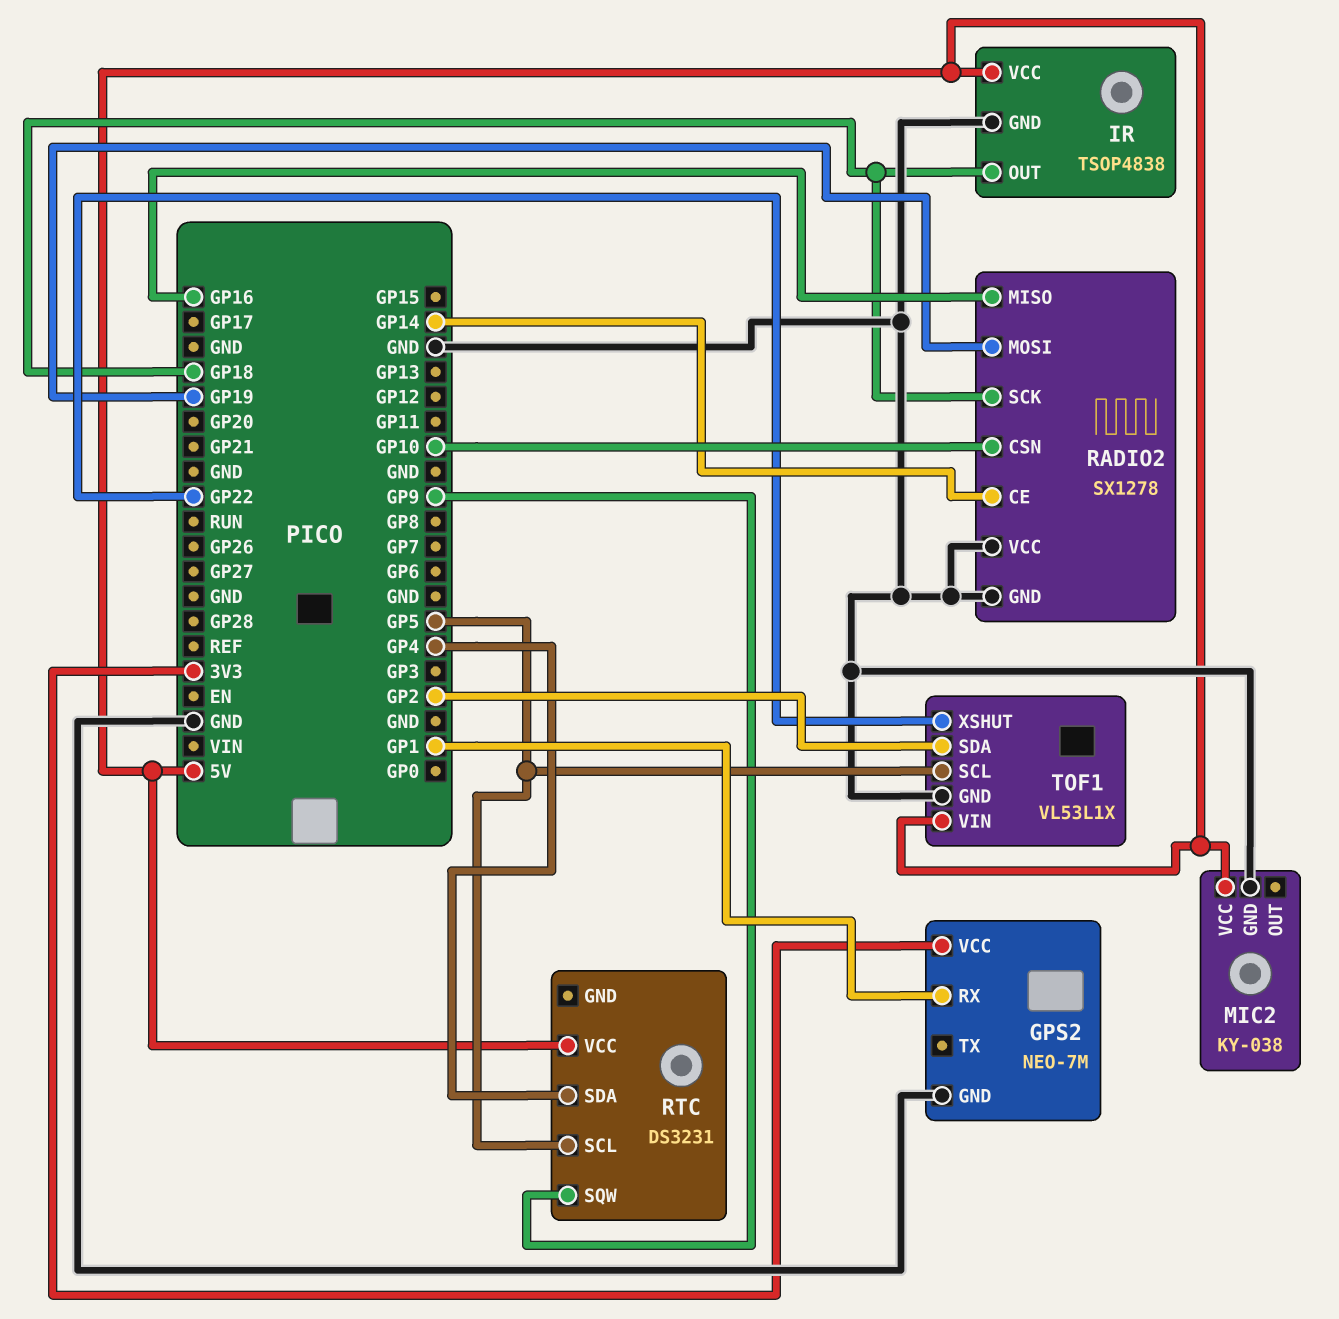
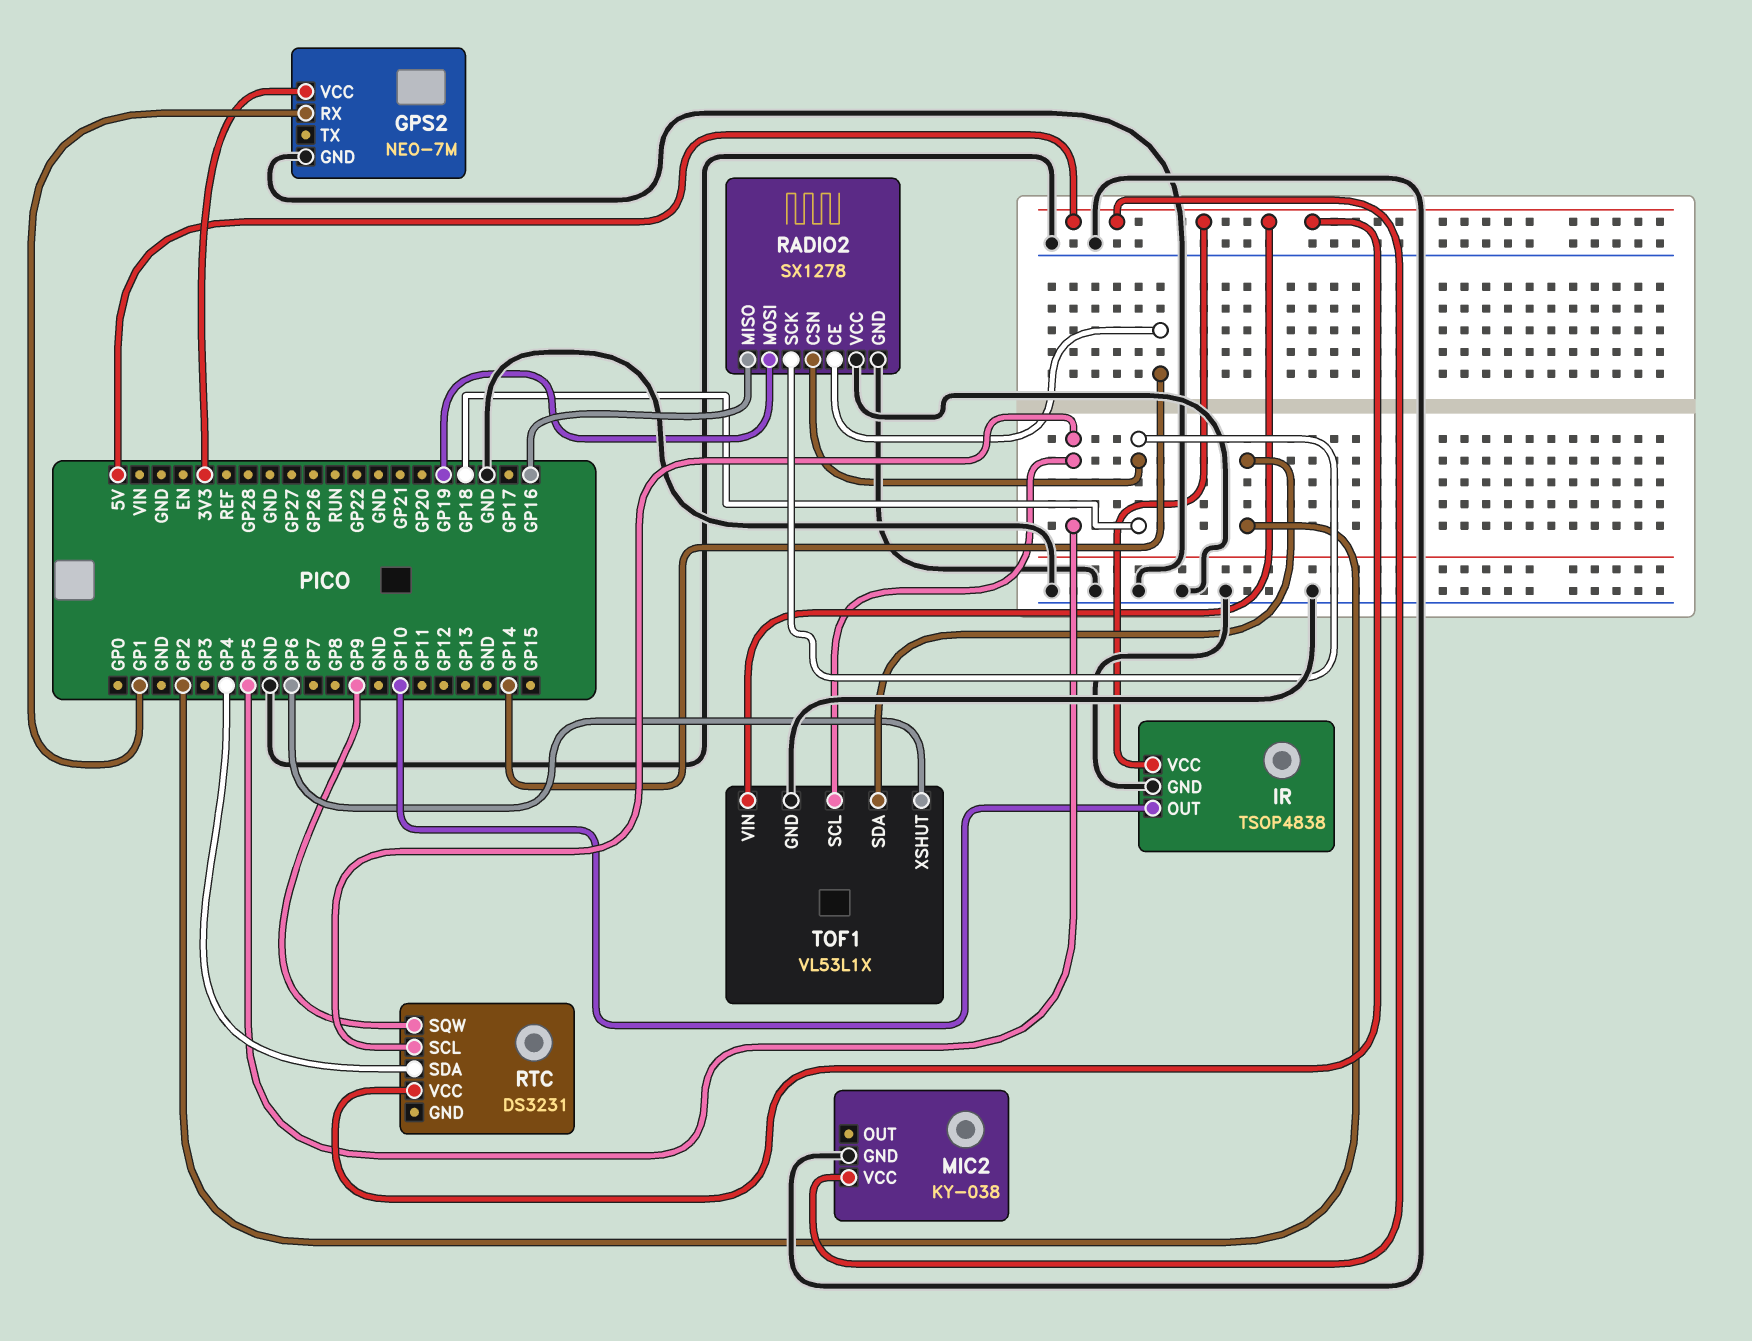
IR pin OUT: GP18 -> GP10
RADIO2 pin CSN: GP10 -> GP18
TOF1 pin XSHUT: GP22 -> GP6

